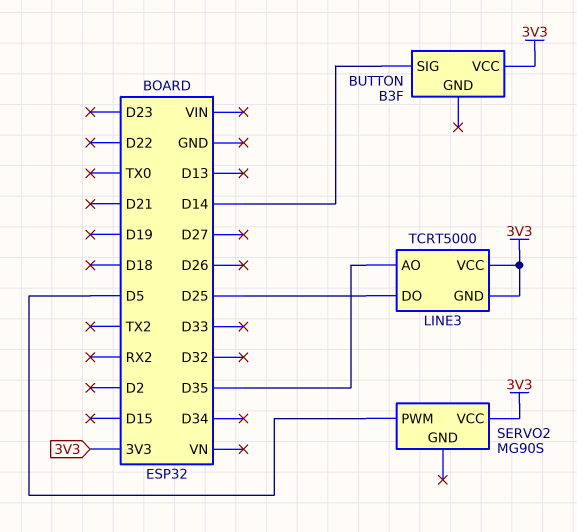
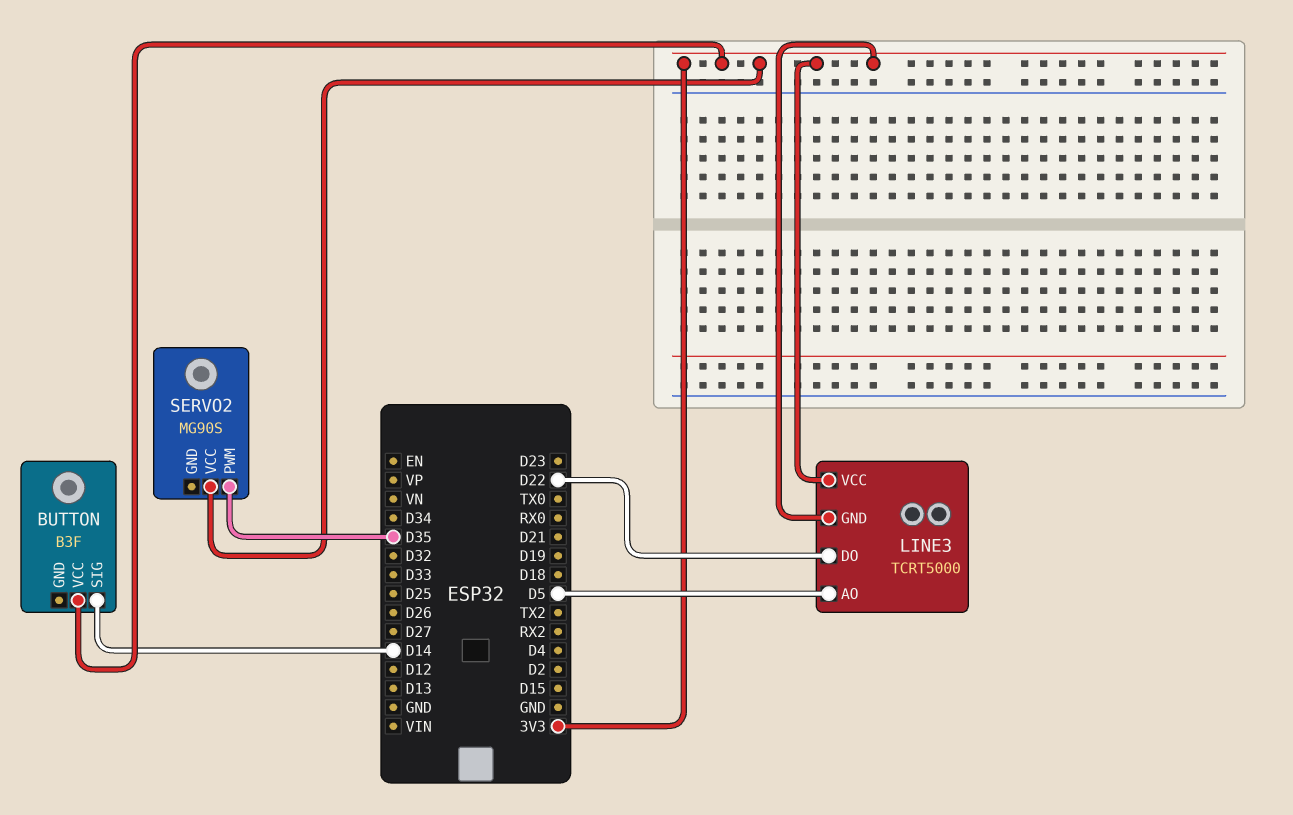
LINE3 pin AO: D35 -> D5
LINE3 pin DO: D25 -> D22
SERVO2 pin PWM: D5 -> D35

